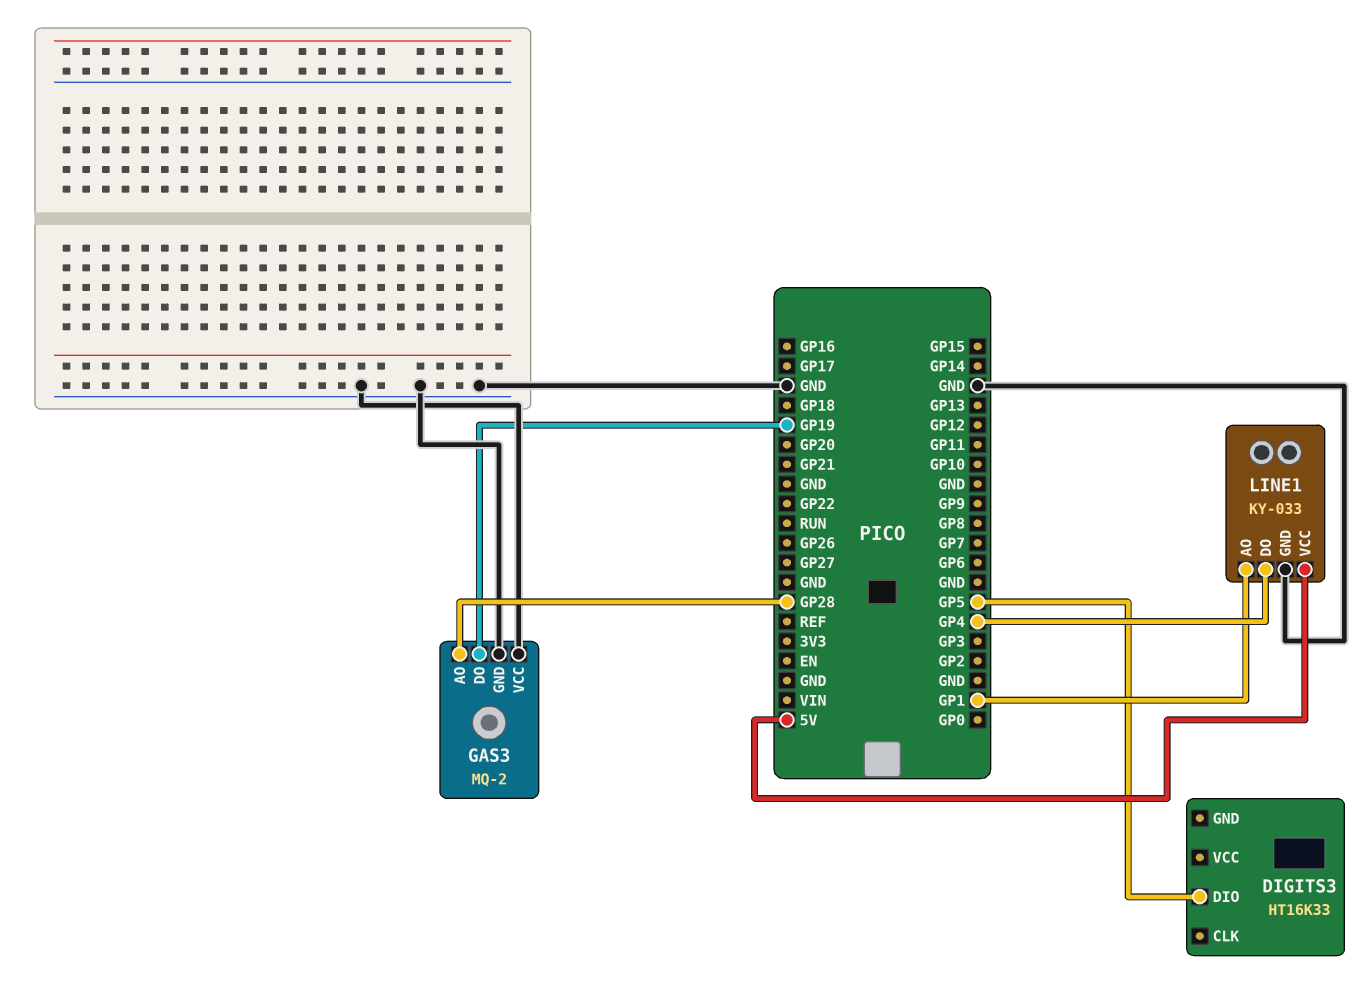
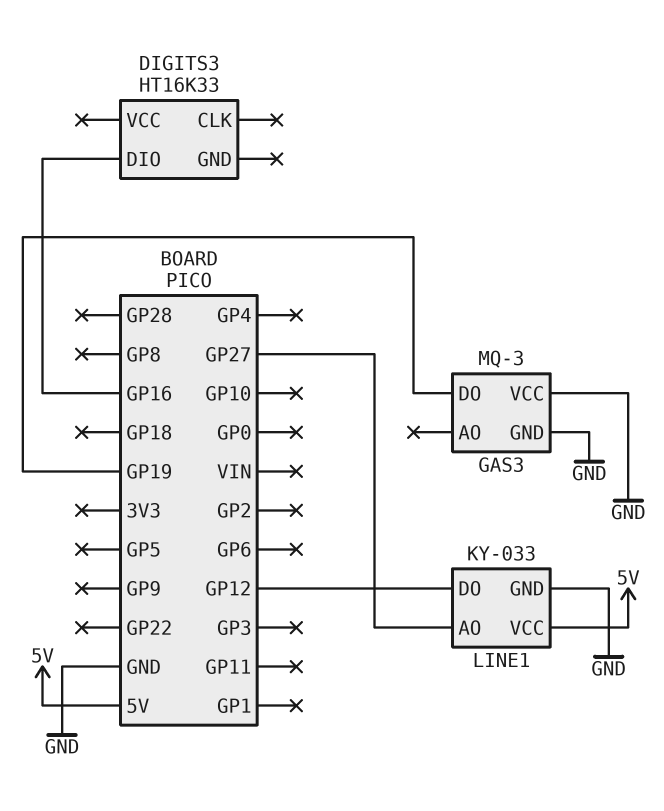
DIGITS3 pin DIO: GP5 -> GP16
GAS3: MQ-2 -> MQ-3
GAS3 pin AO: GP28 -> none
LINE1 pin AO: GP1 -> GP27
LINE1 pin DO: GP4 -> GP12

